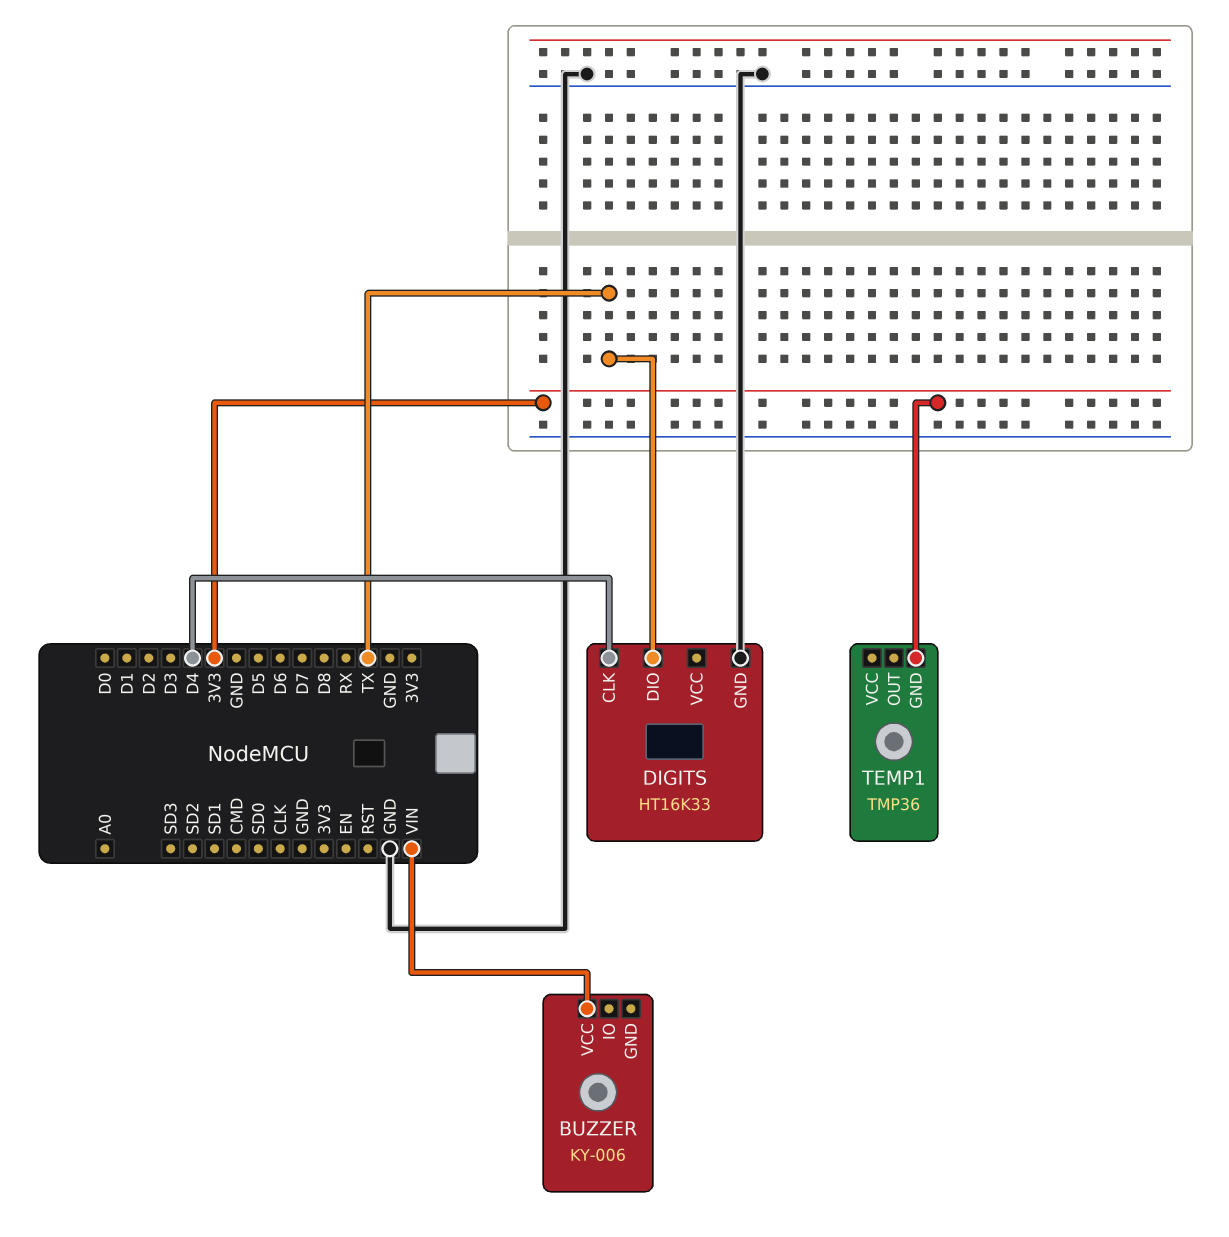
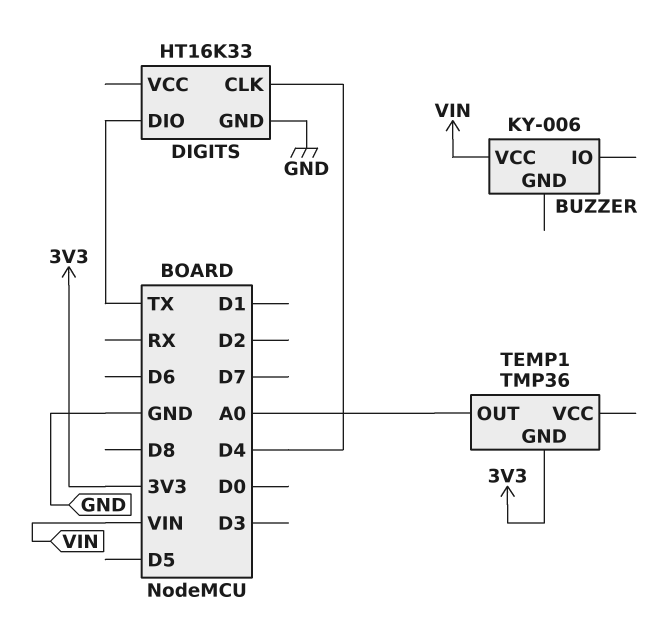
TEMP1 pin OUT: none -> A0

